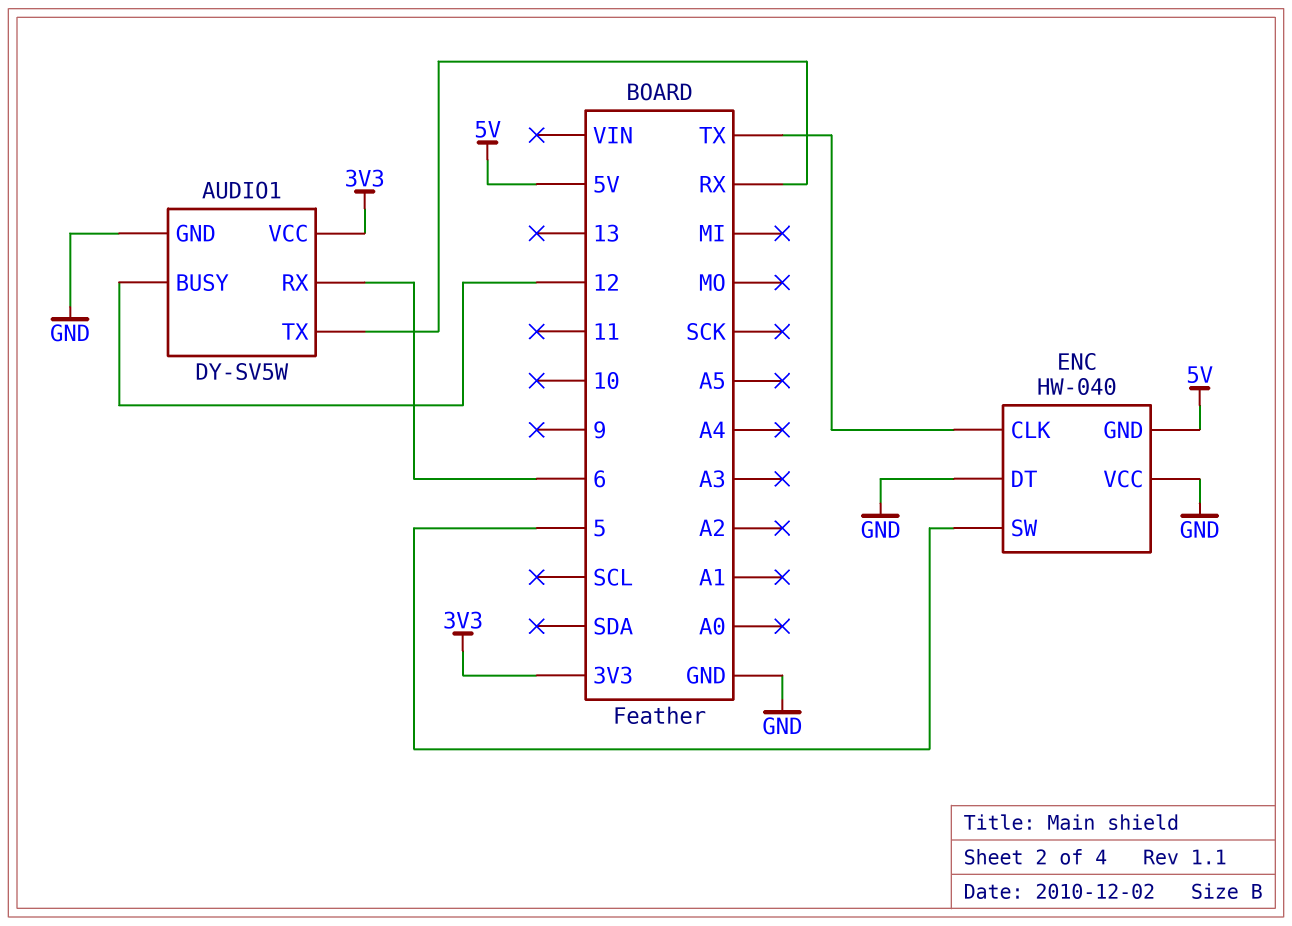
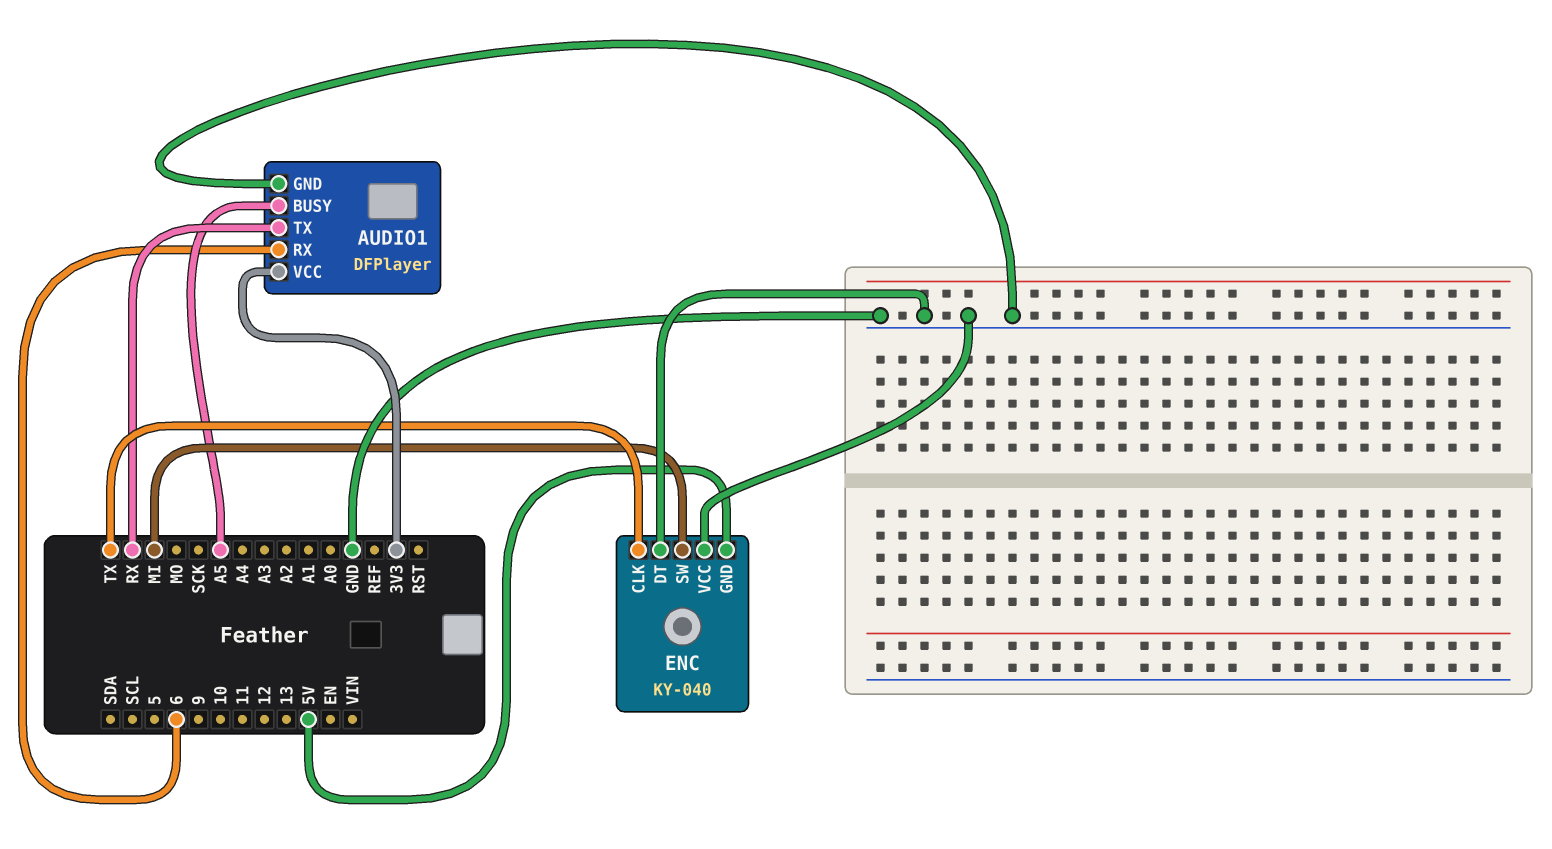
AUDIO1: DY-SV5W -> DFPlayer
AUDIO1 pin BUSY: 12 -> A5
ENC: HW-040 -> KY-040
ENC pin SW: 5 -> MI

